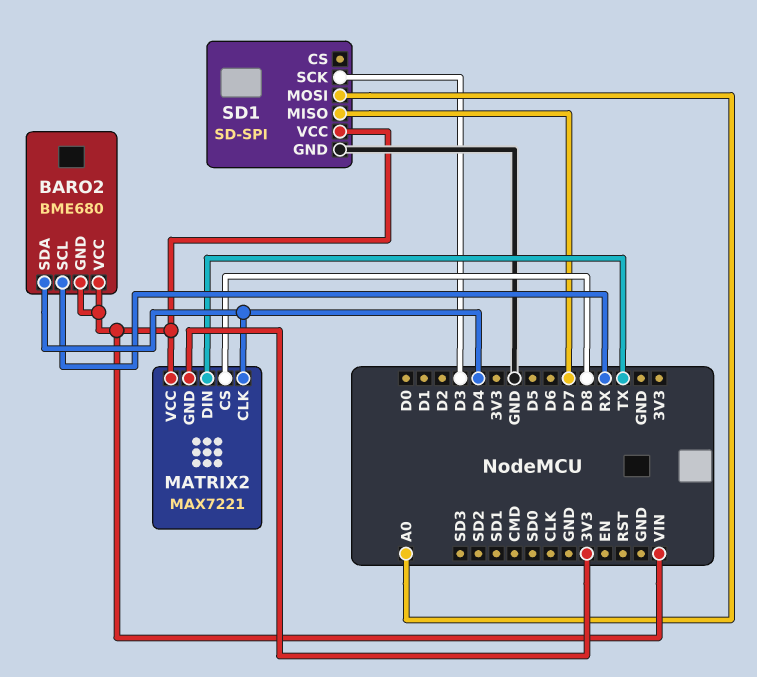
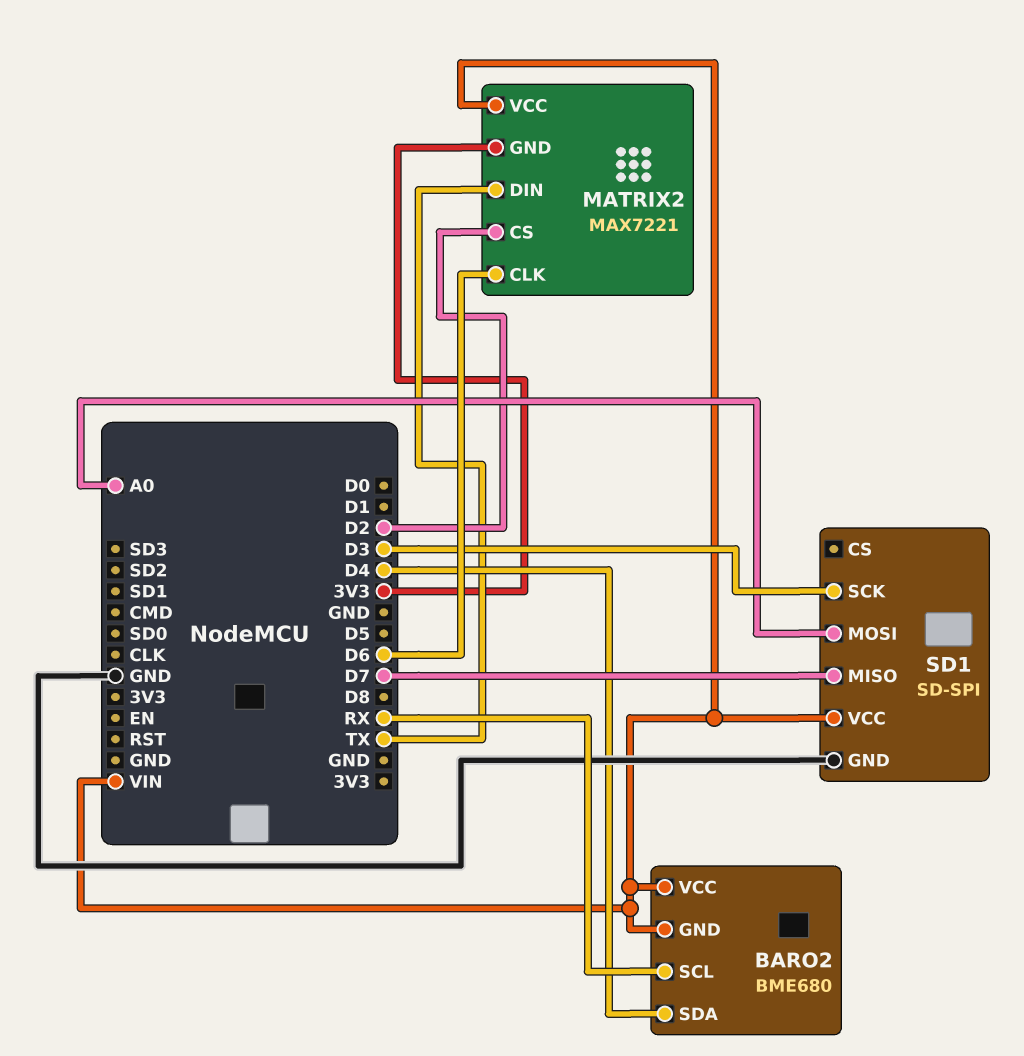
MATRIX2 pin CLK: D4 -> D6
MATRIX2 pin CS: D8 -> D2

